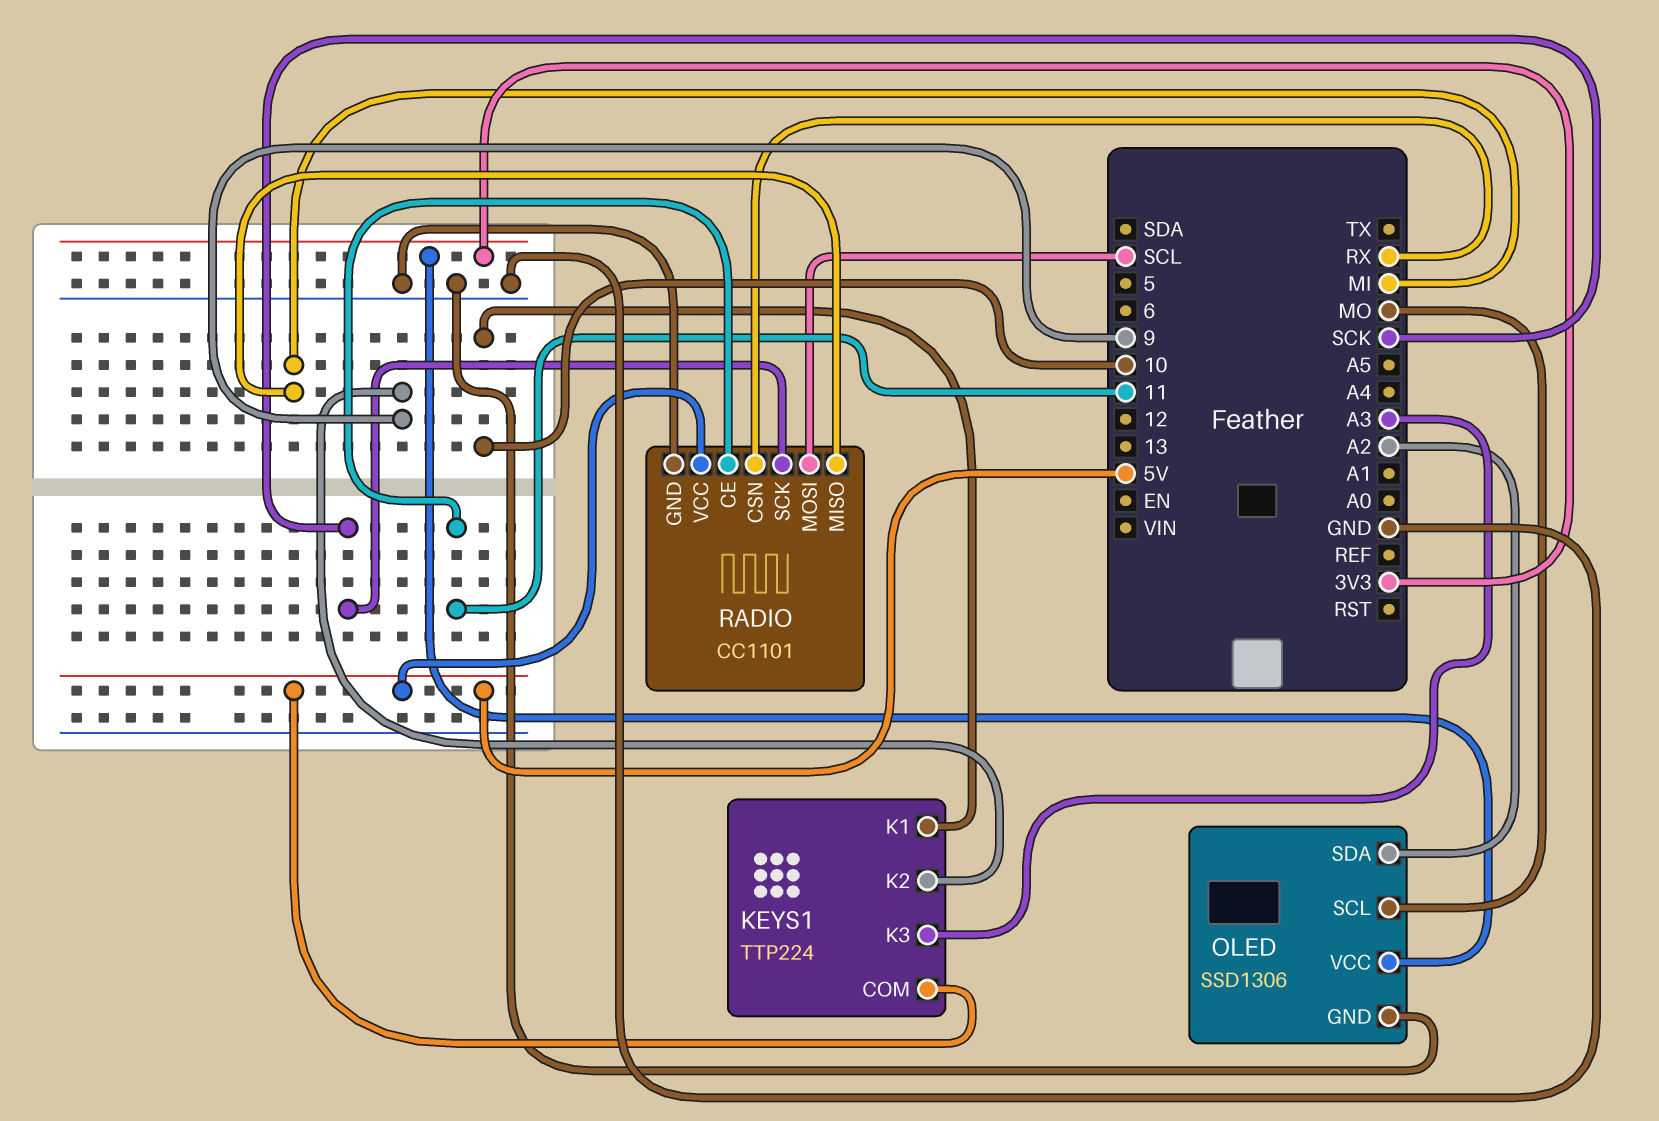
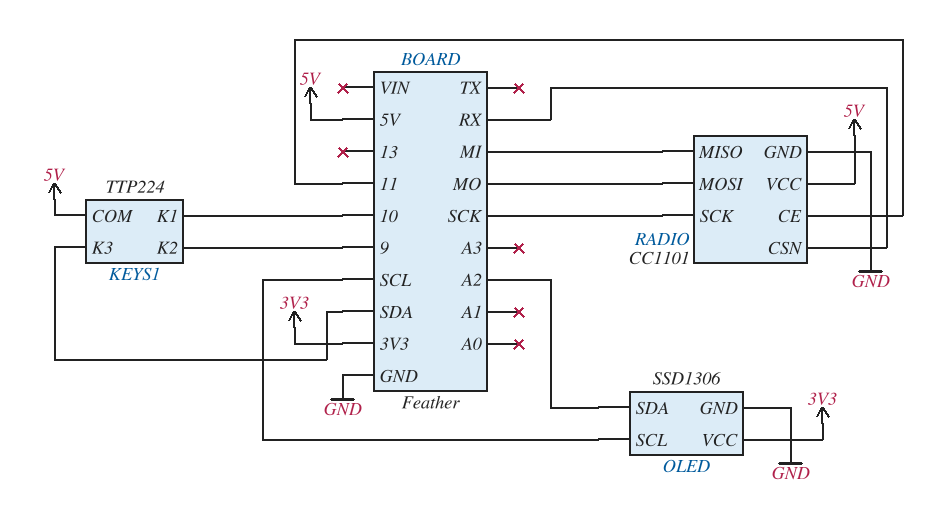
KEYS1 pin K3: A3 -> SDA
OLED pin SCL: MO -> SCL
RADIO pin MOSI: SCL -> MO

